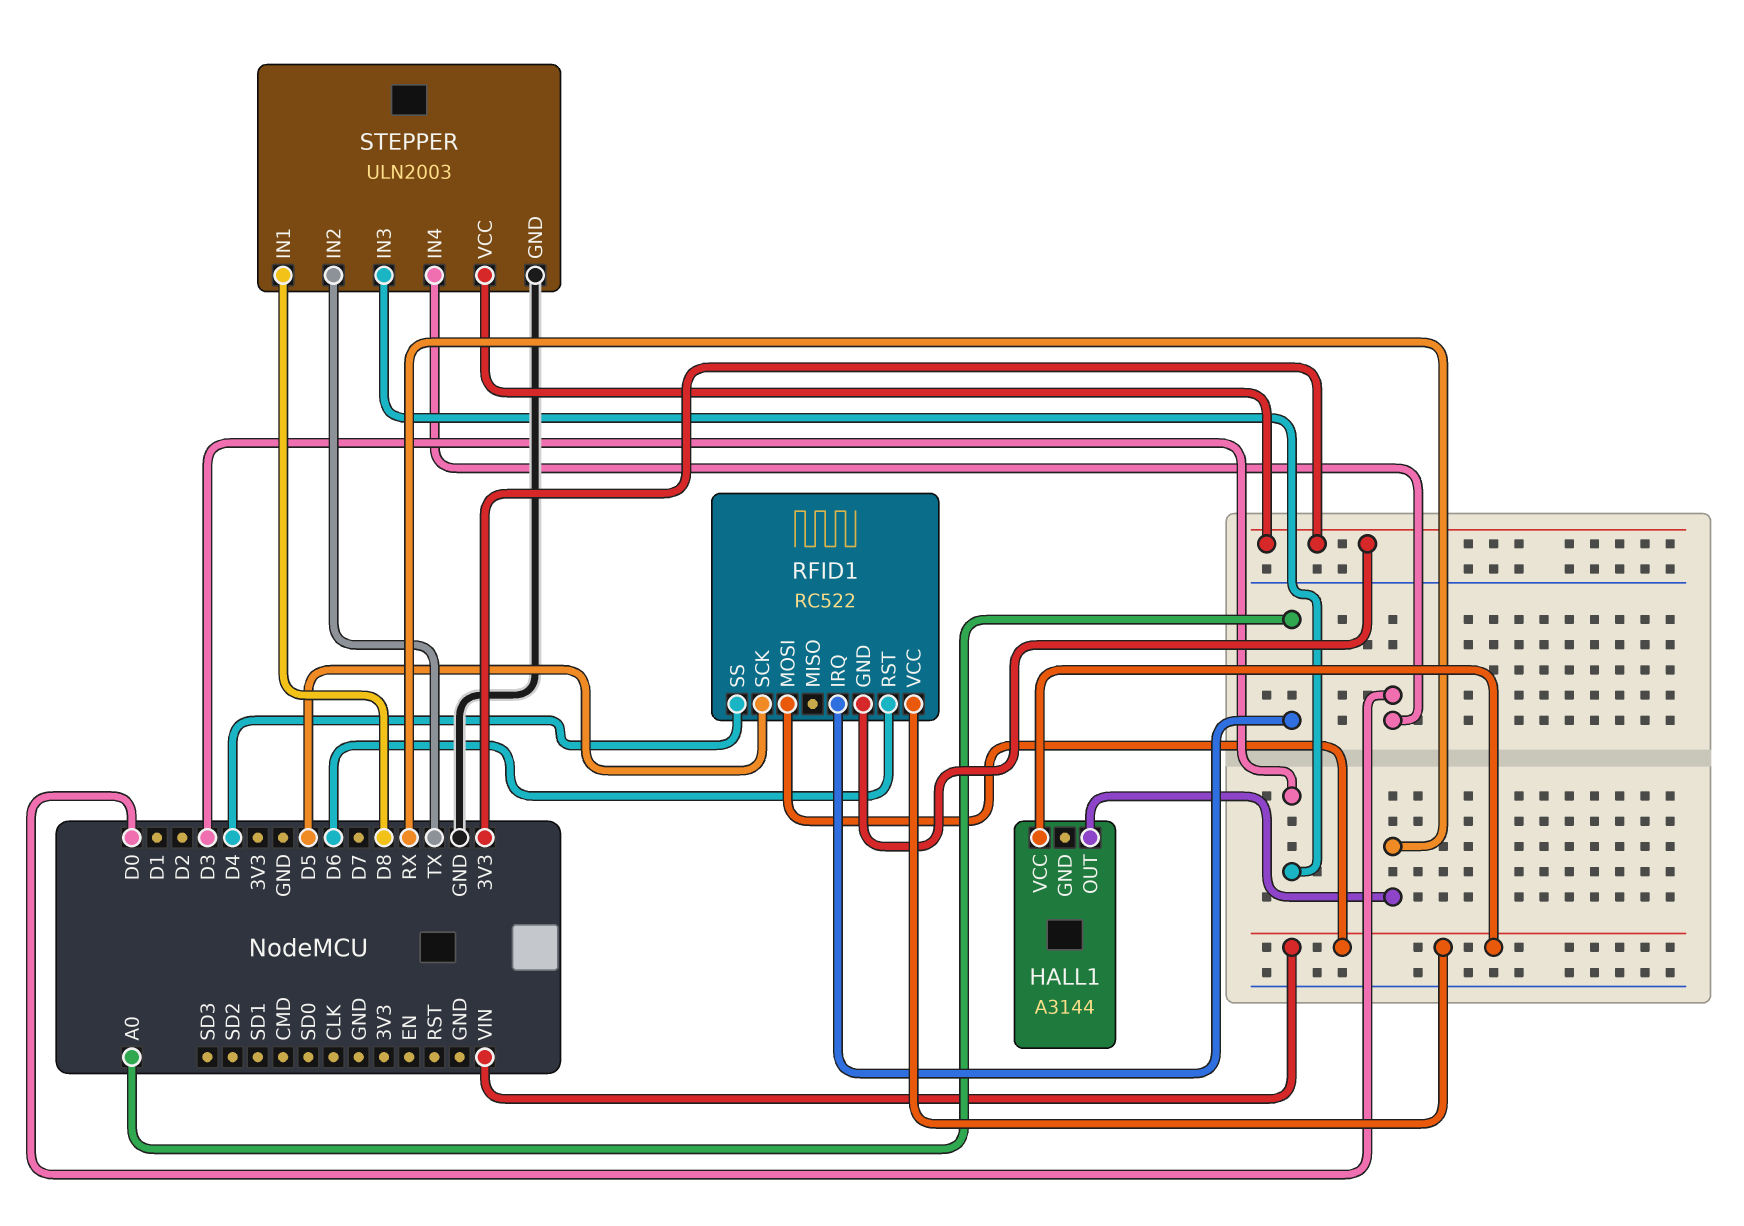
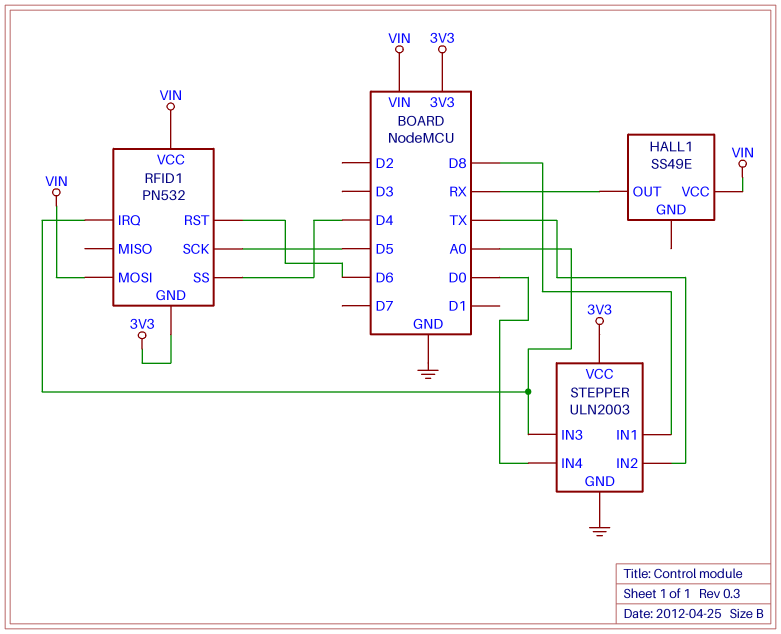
HALL1: A3144 -> SS49E
RFID1: RC522 -> PN532
STEPPER pin IN3: D3 -> A0

